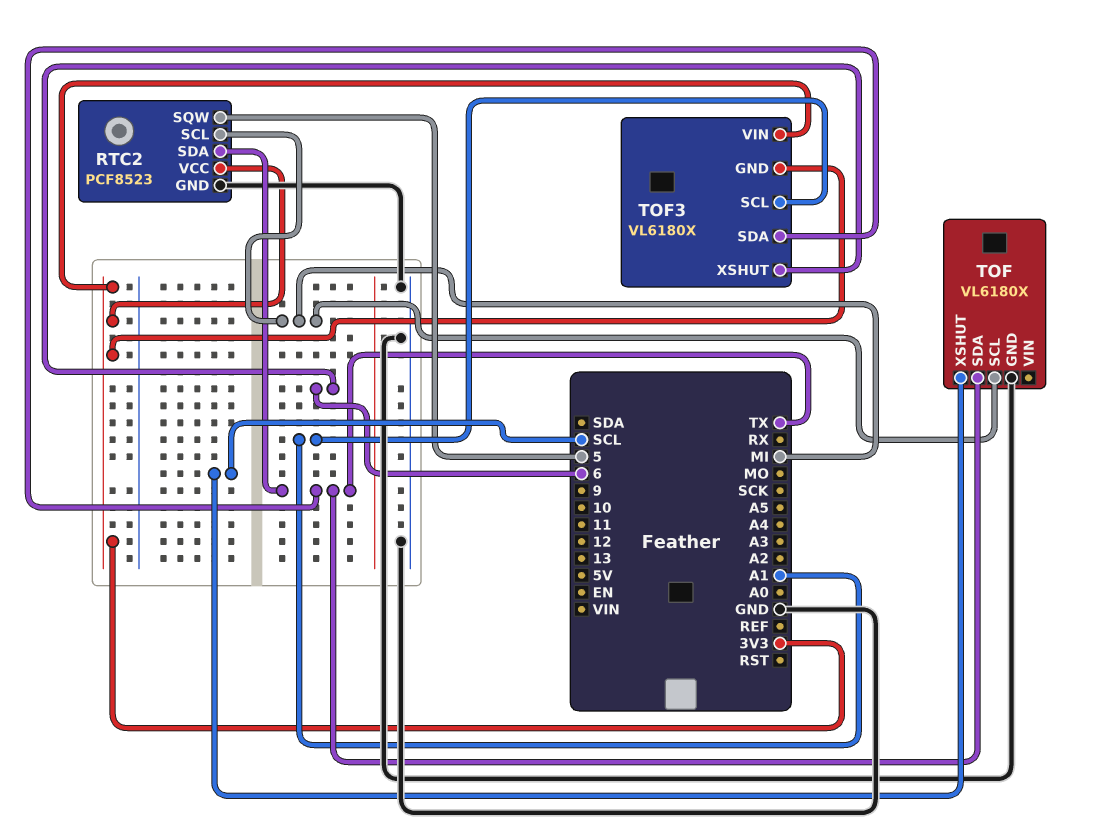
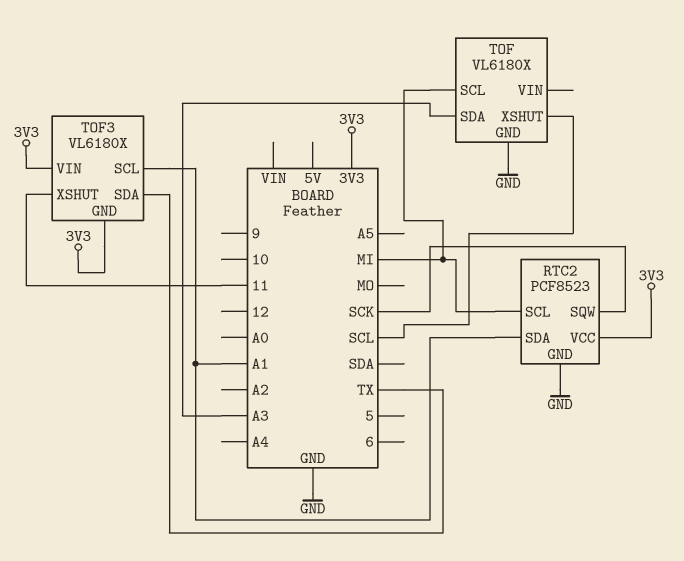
RTC2 pin SDA: TX -> A1
RTC2 pin SQW: 5 -> SCK
TOF pin SDA: TX -> A3
TOF3 pin XSHUT: 6 -> 11

